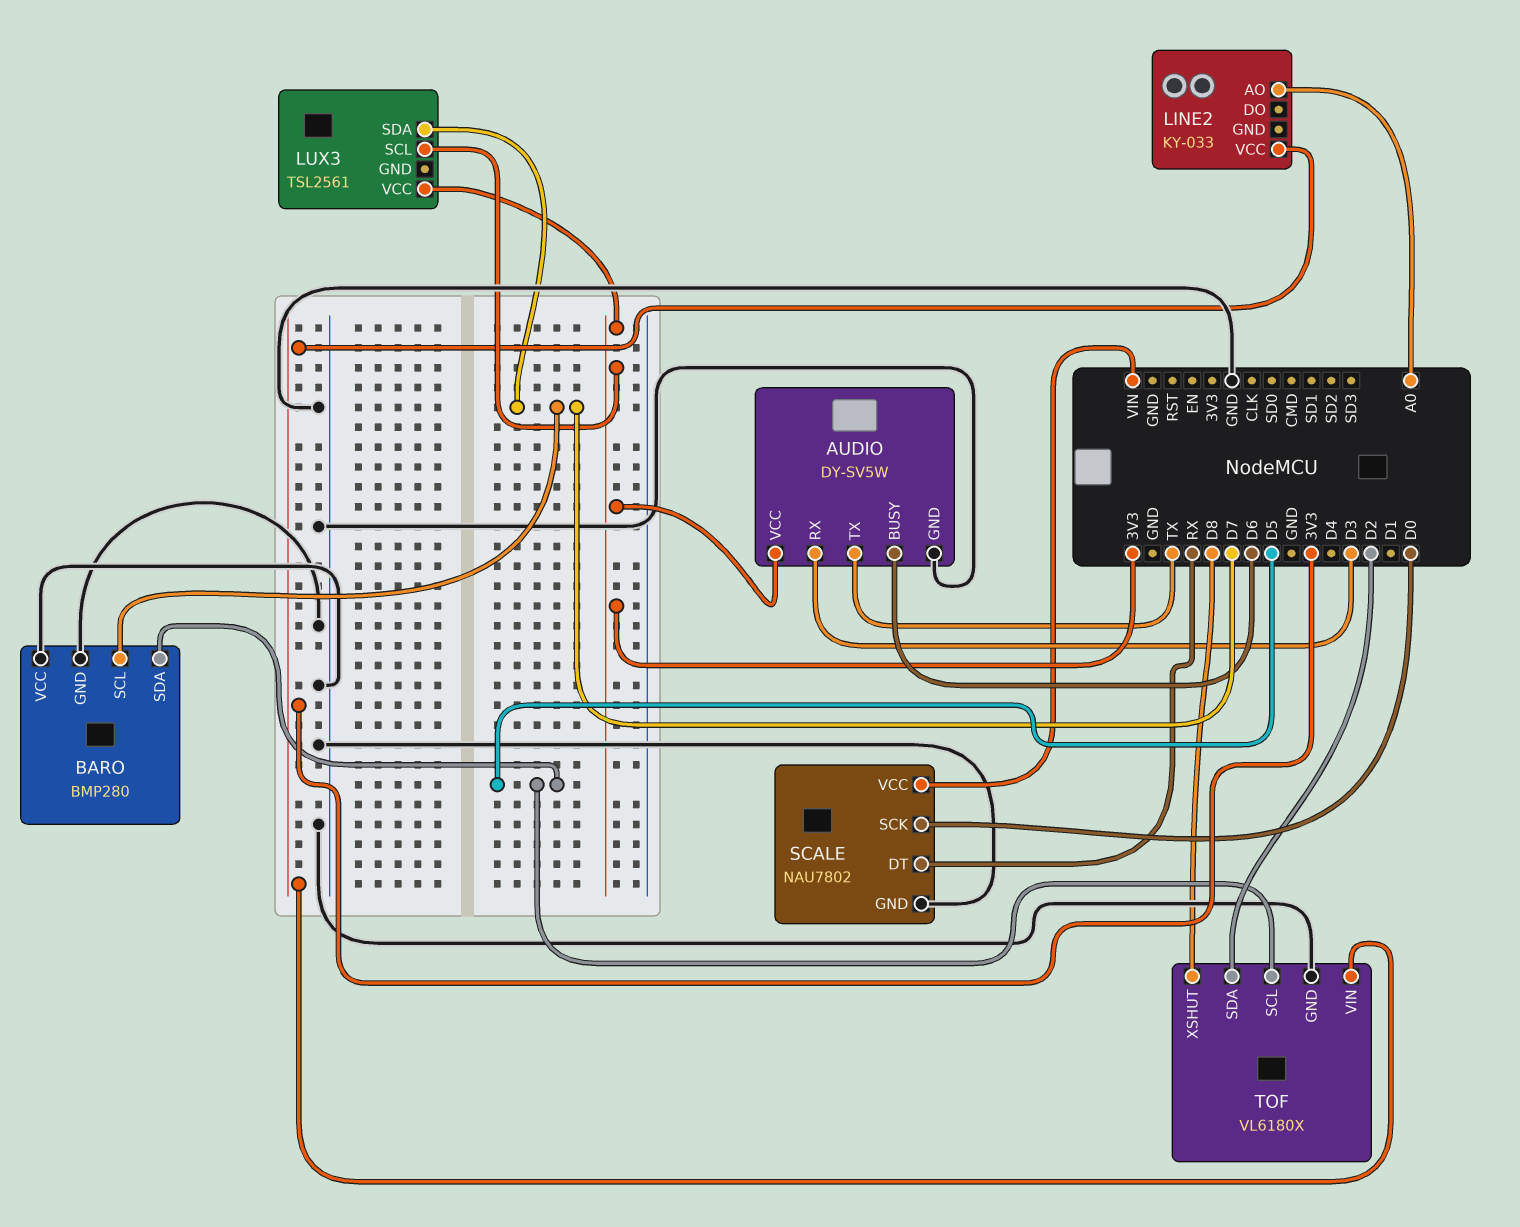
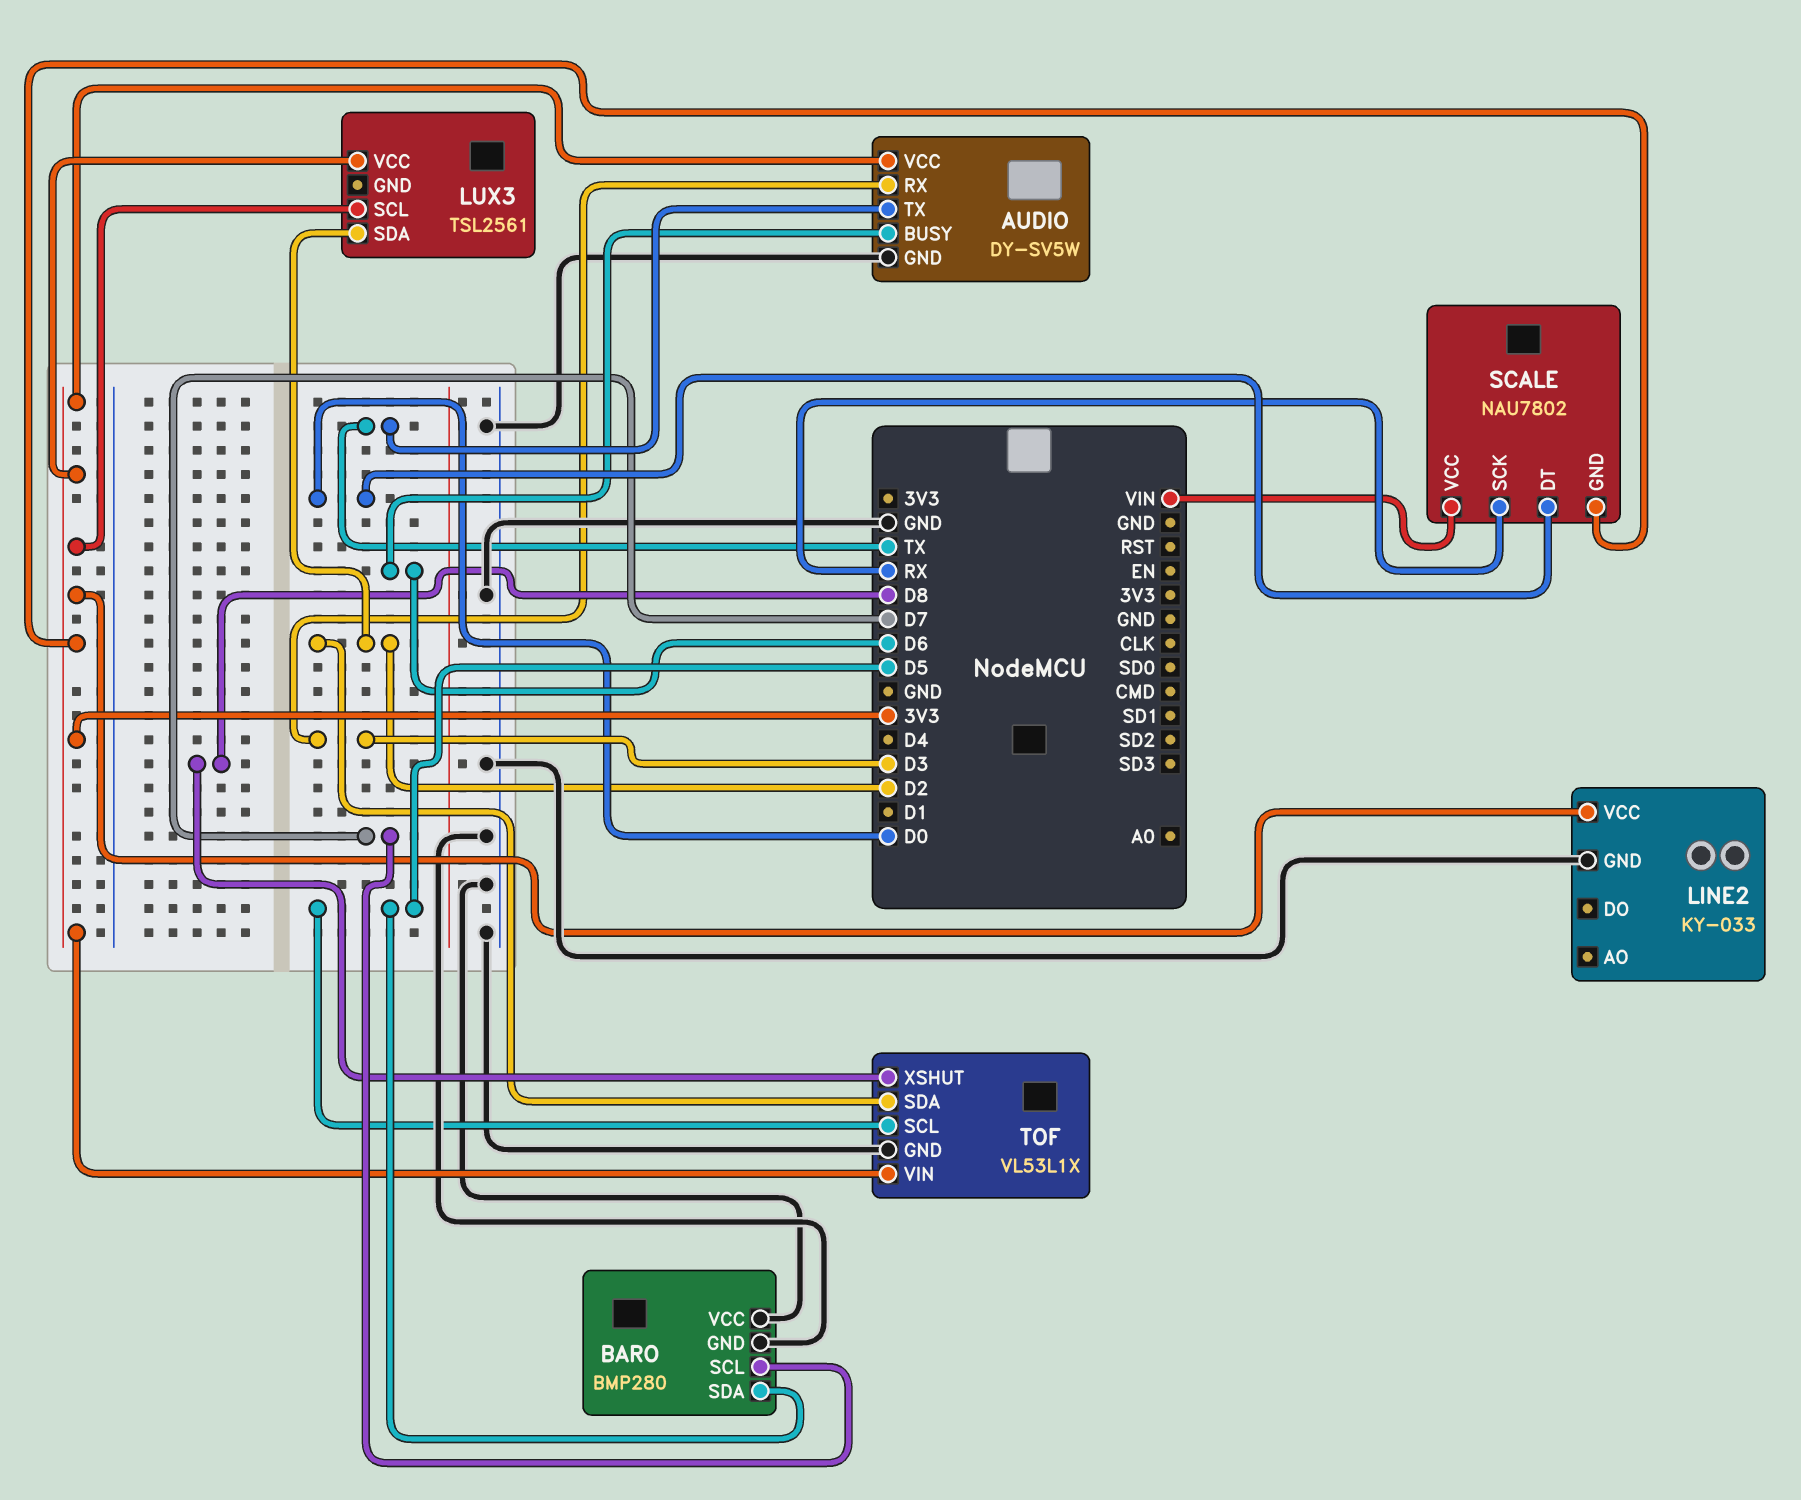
LINE2 pin AO: A0 -> none
LINE2 pin GND: none -> GND
LUX3 pin SDA: D7 -> D2
SCALE pin DT: RX -> D0
SCALE pin GND: GND -> 3V3
SCALE pin SCK: D0 -> RX
TOF: VL6180X -> VL53L1X

